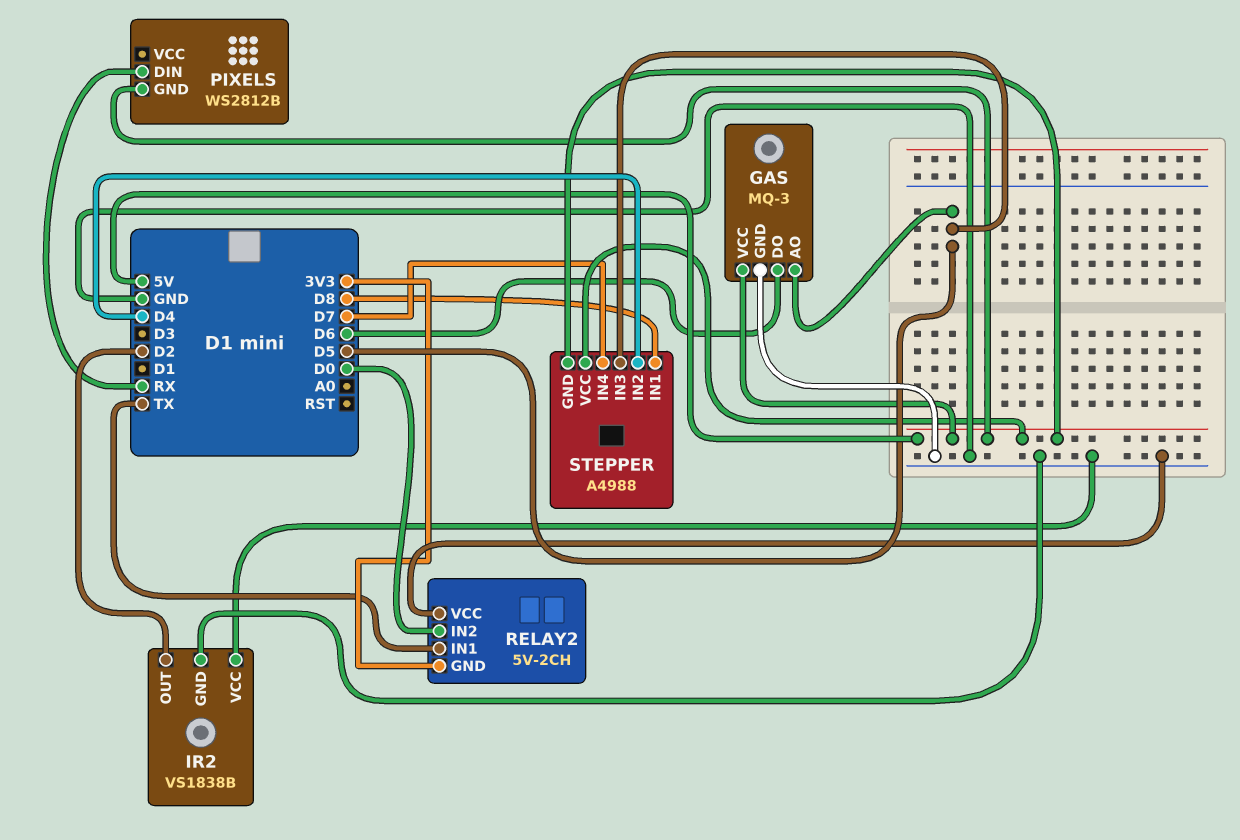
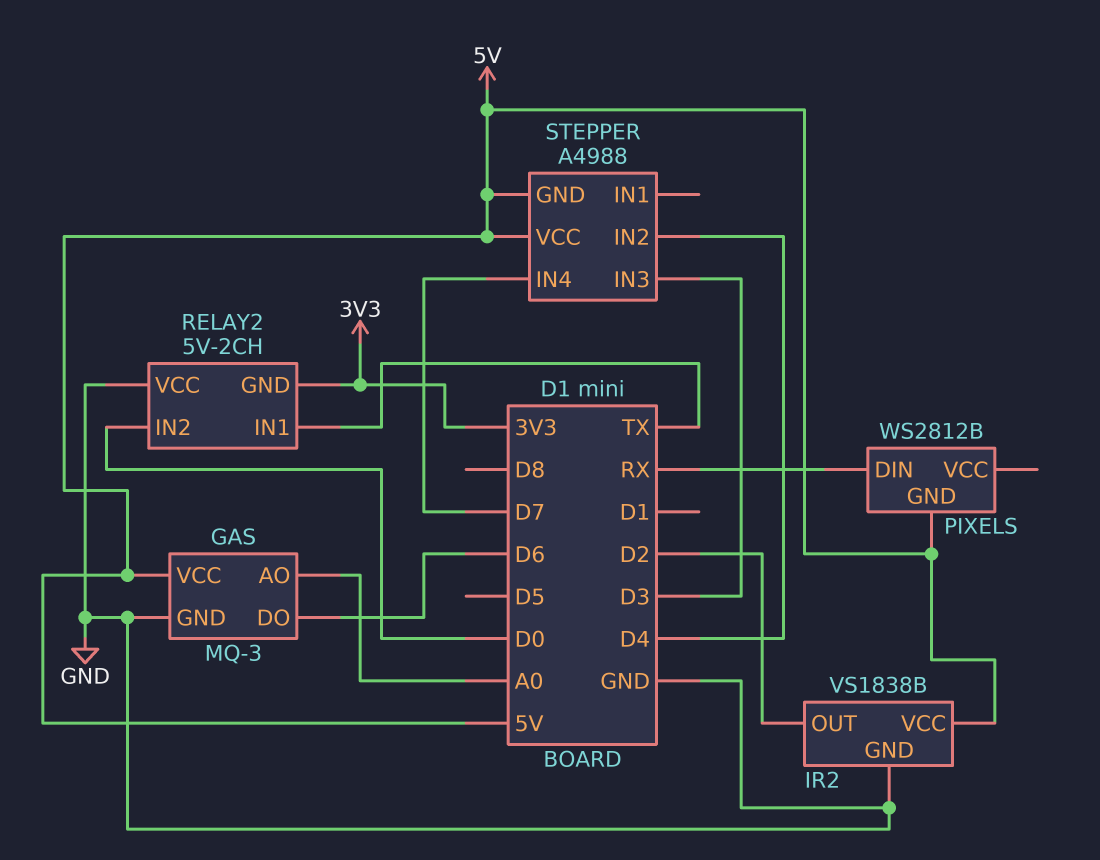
GAS pin AO: D5 -> A0
IR2 pin VCC: GND -> 5V
STEPPER pin IN1: D8 -> none
STEPPER pin IN3: D5 -> D3

